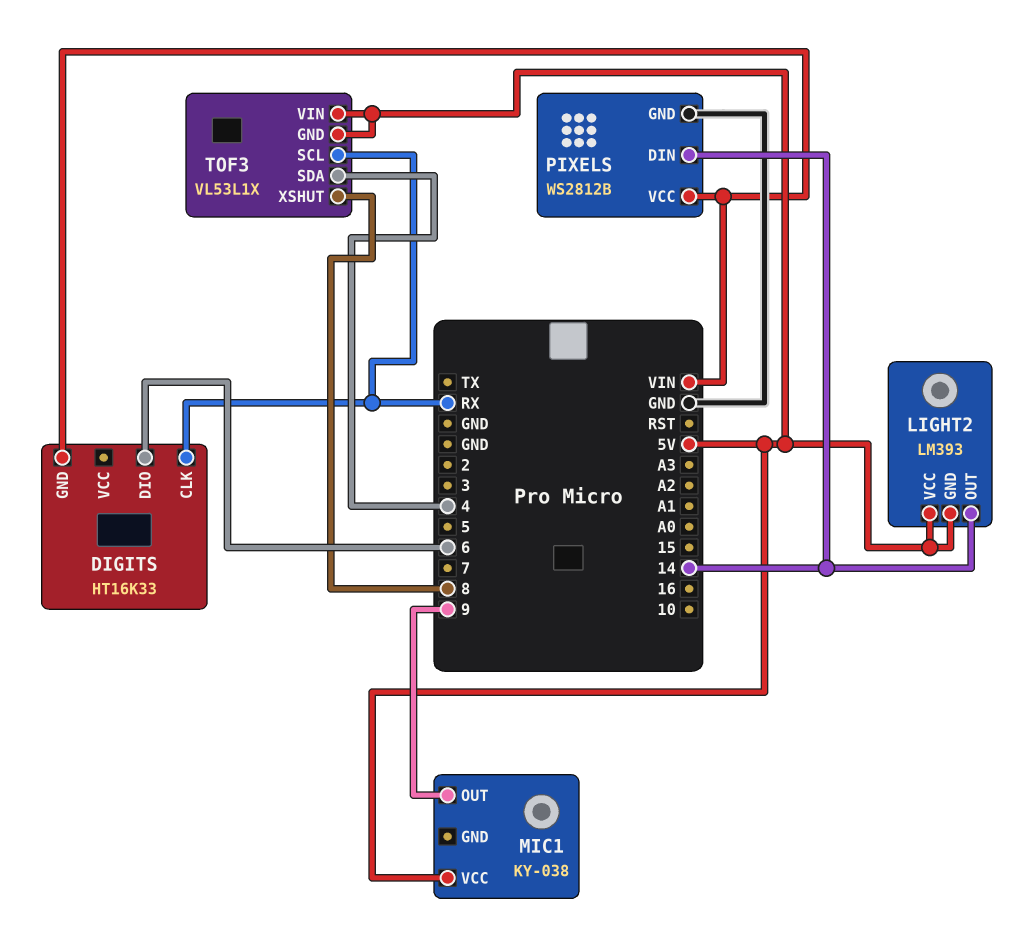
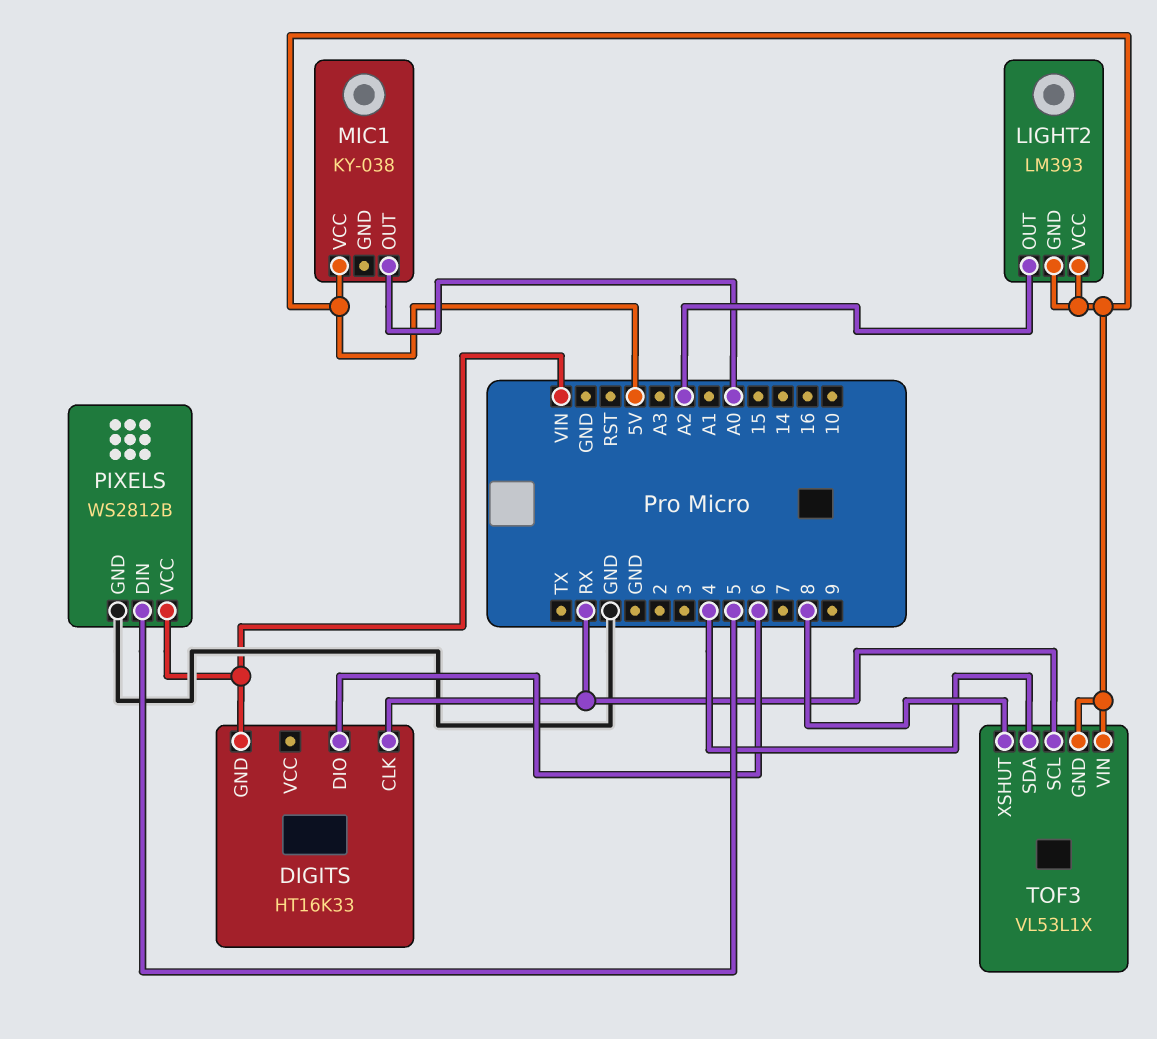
LIGHT2 pin OUT: 14 -> A2
MIC1 pin OUT: 9 -> A0
PIXELS pin DIN: 14 -> 5

